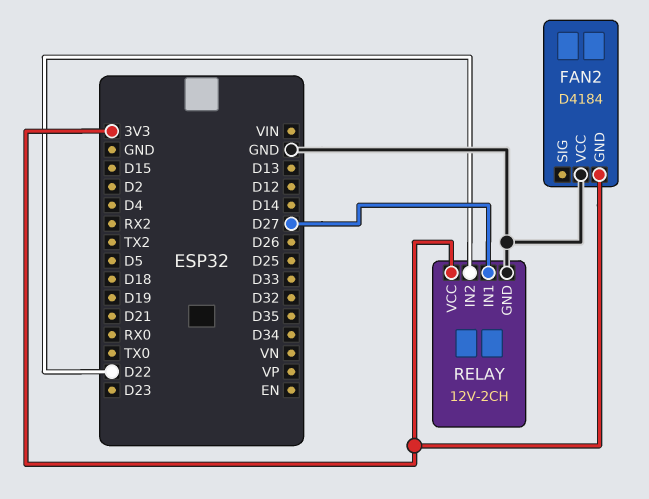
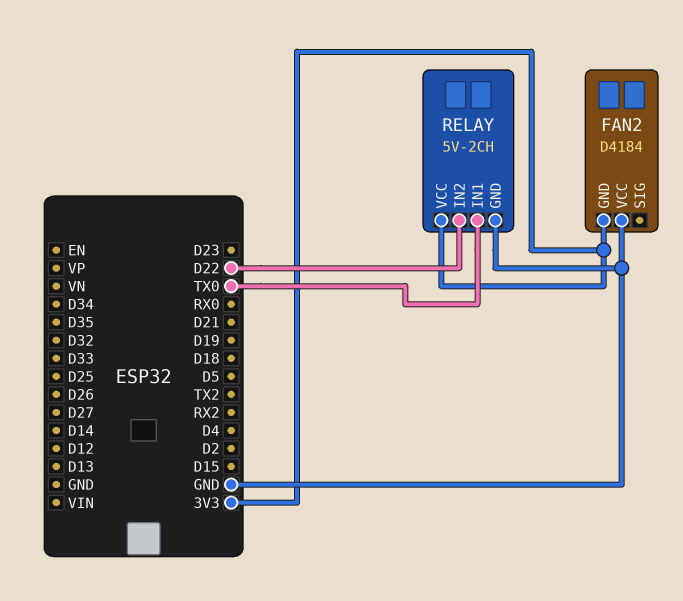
RELAY: 12V-2CH -> 5V-2CH
RELAY pin IN1: D27 -> TX0

